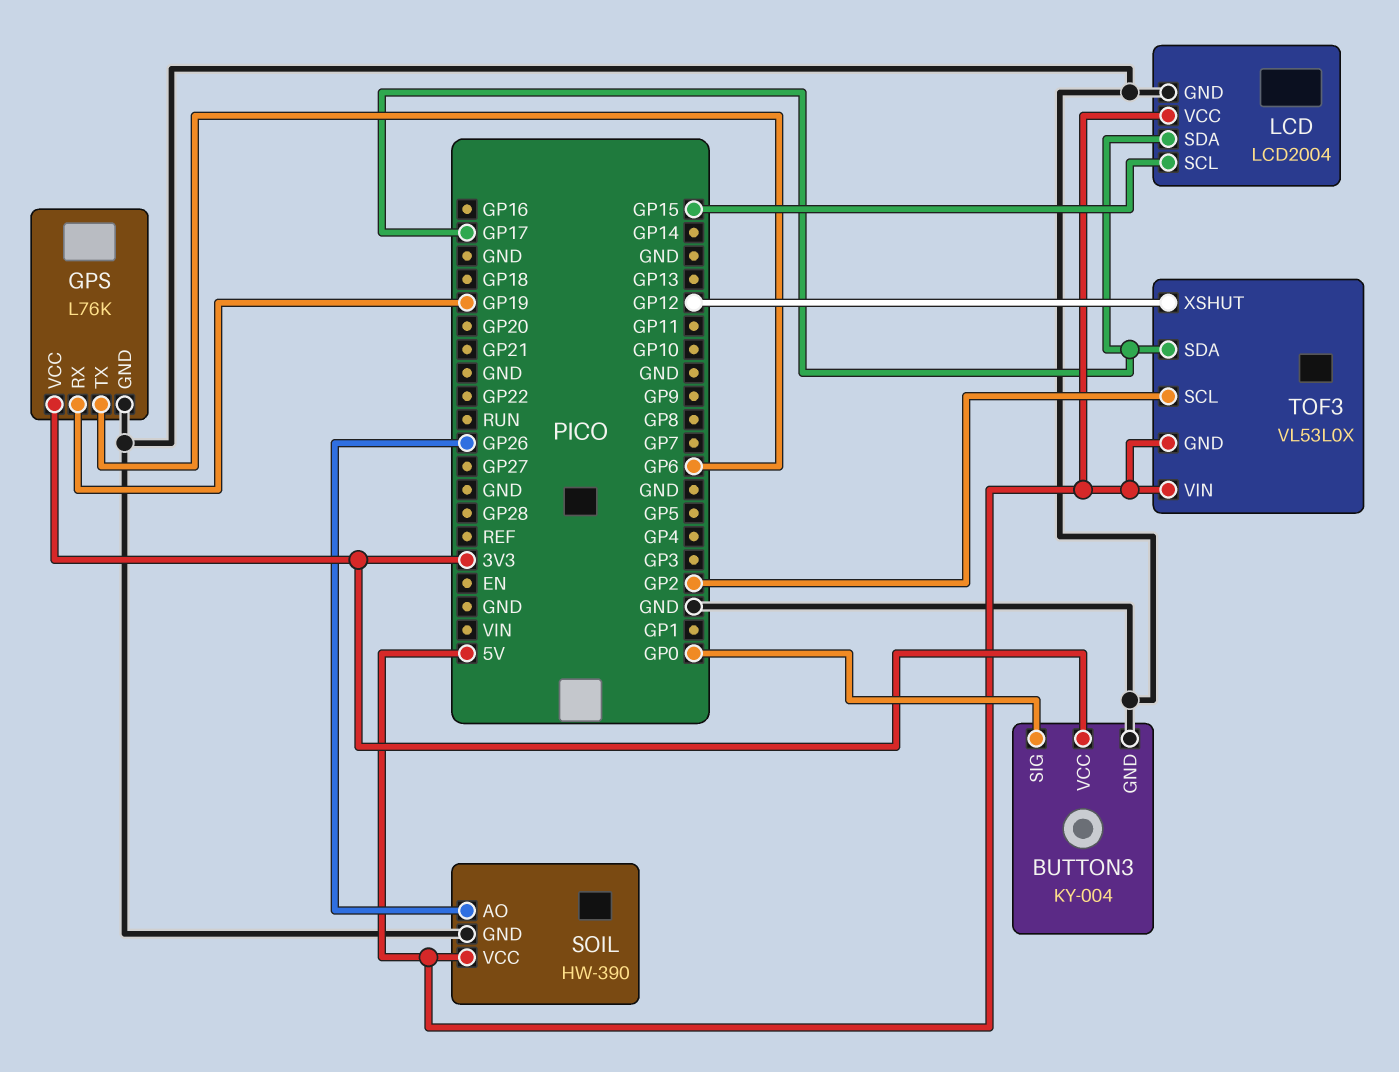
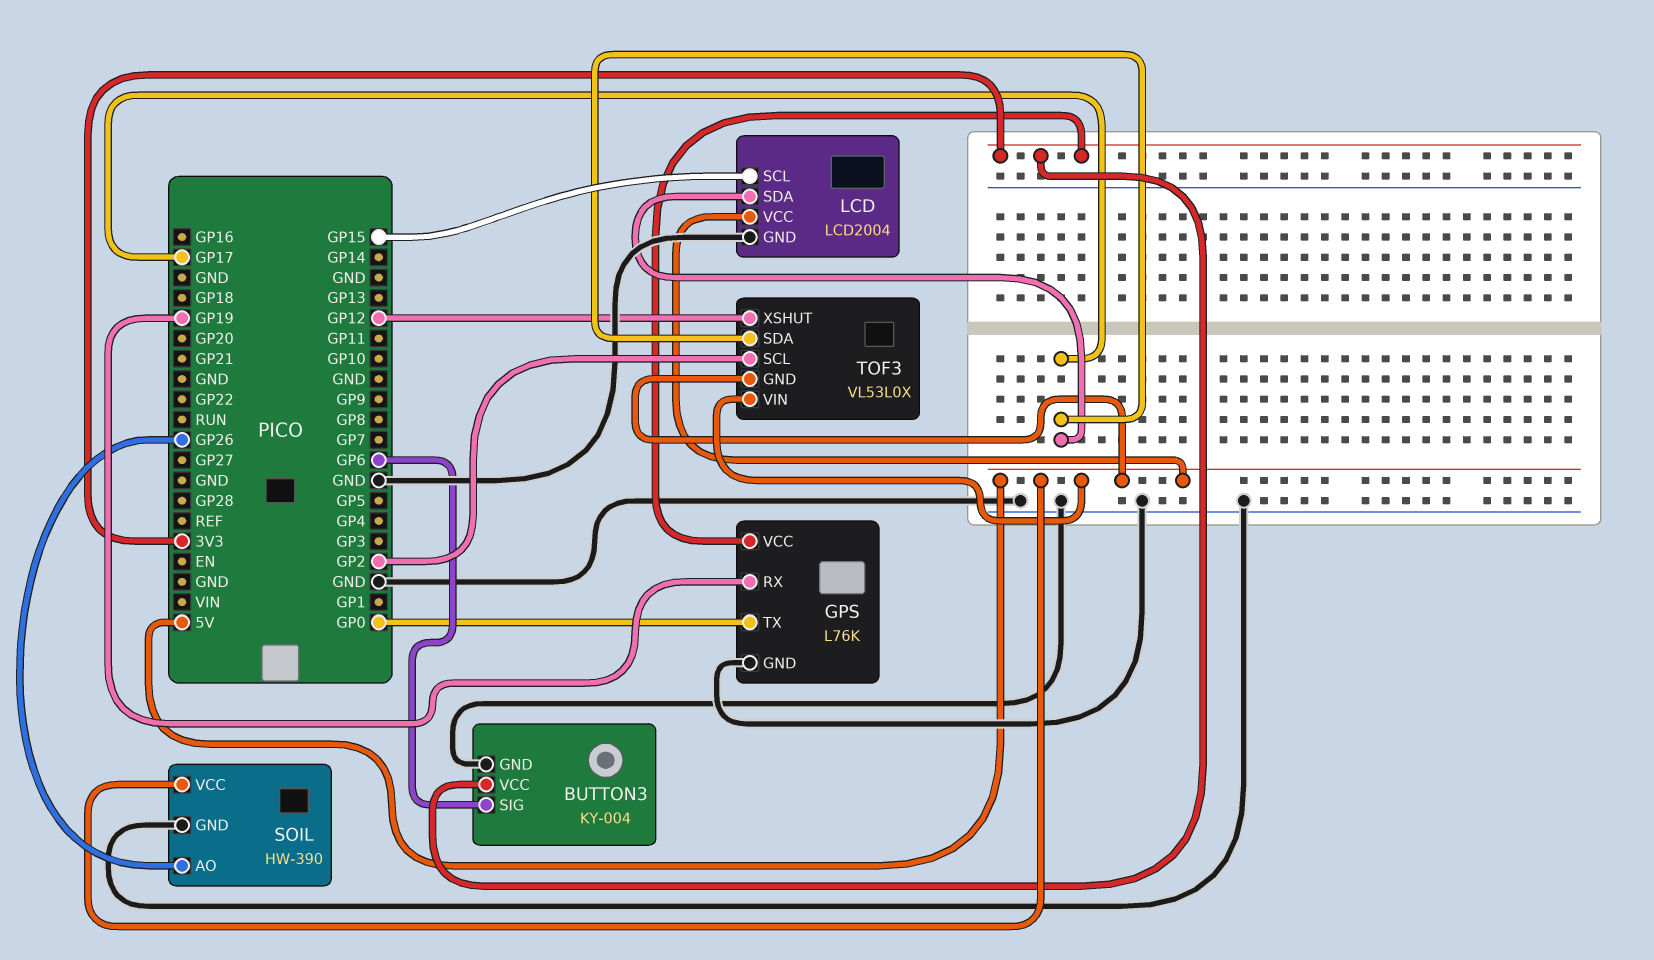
BUTTON3 pin SIG: GP0 -> GP6
GPS pin TX: GP6 -> GP0

